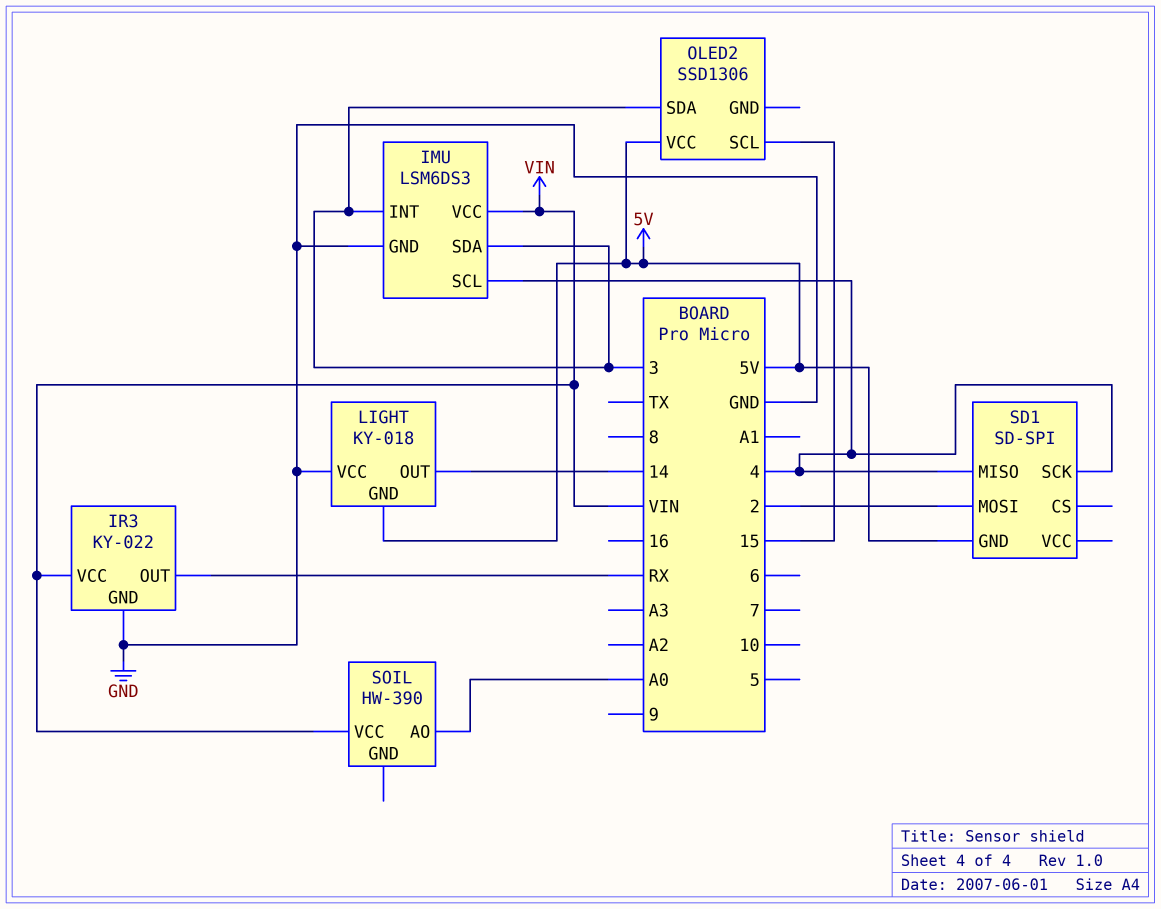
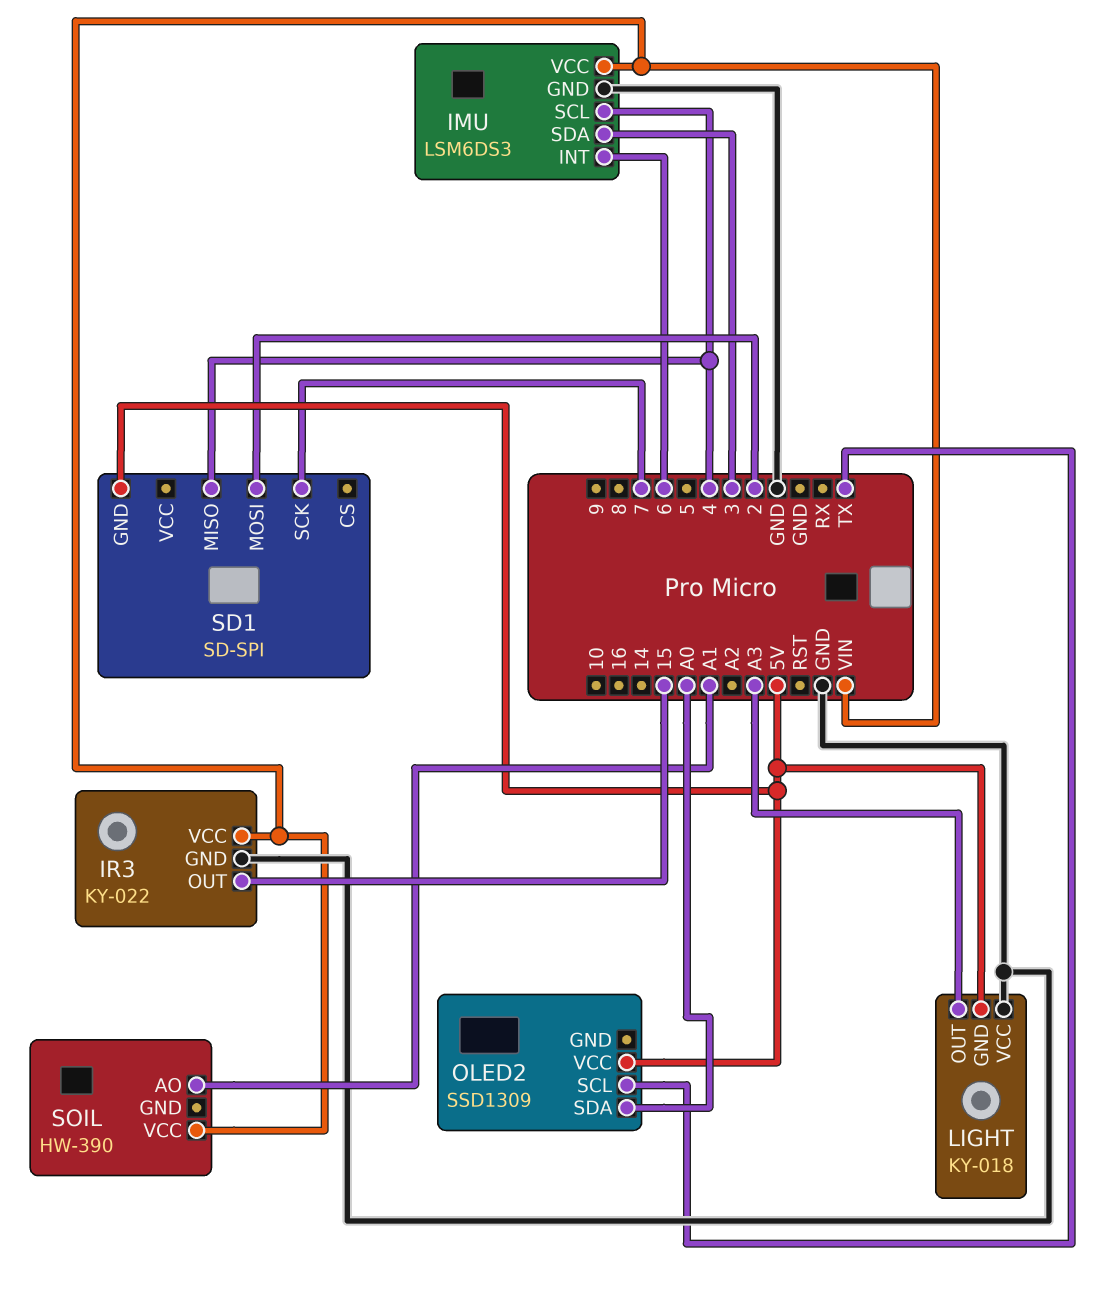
IMU pin INT: 3 -> 6
IR3 pin OUT: RX -> 15
LIGHT pin OUT: 14 -> A3
OLED2: SSD1306 -> SSD1309
OLED2 pin SCL: 15 -> TX
OLED2 pin SDA: 3 -> A0
SD1 pin SCK: 4 -> 7
SOIL pin AO: A0 -> A1

